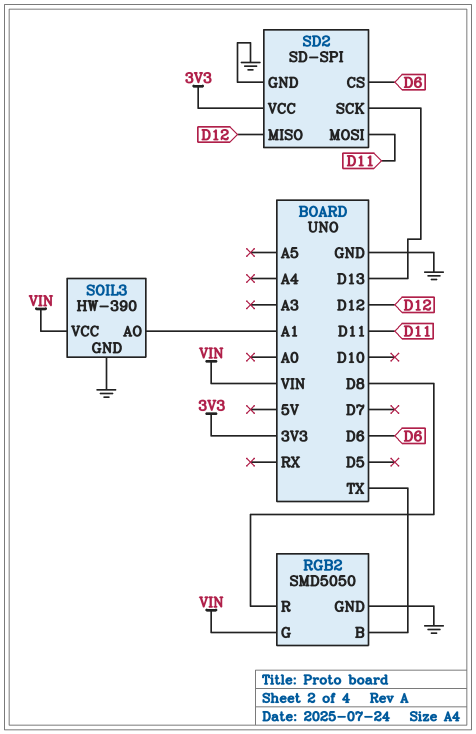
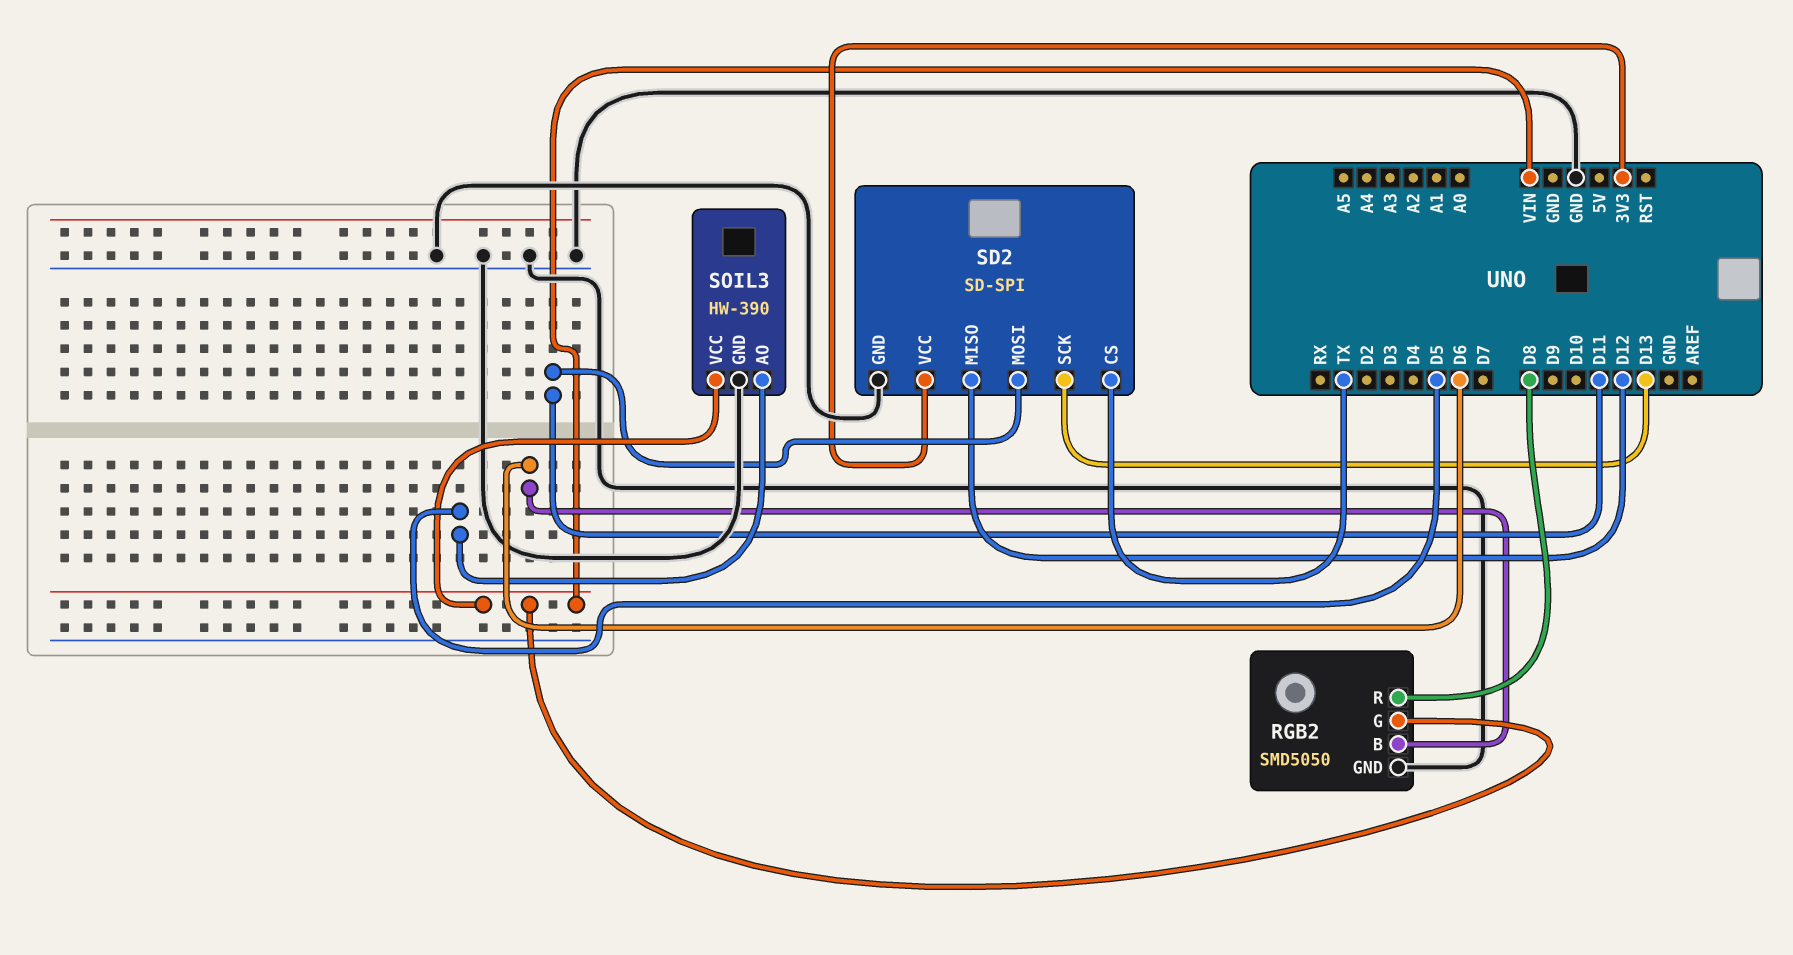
RGB2 pin B: TX -> D6
SD2 pin CS: D6 -> TX
SOIL3 pin AO: A1 -> D5

